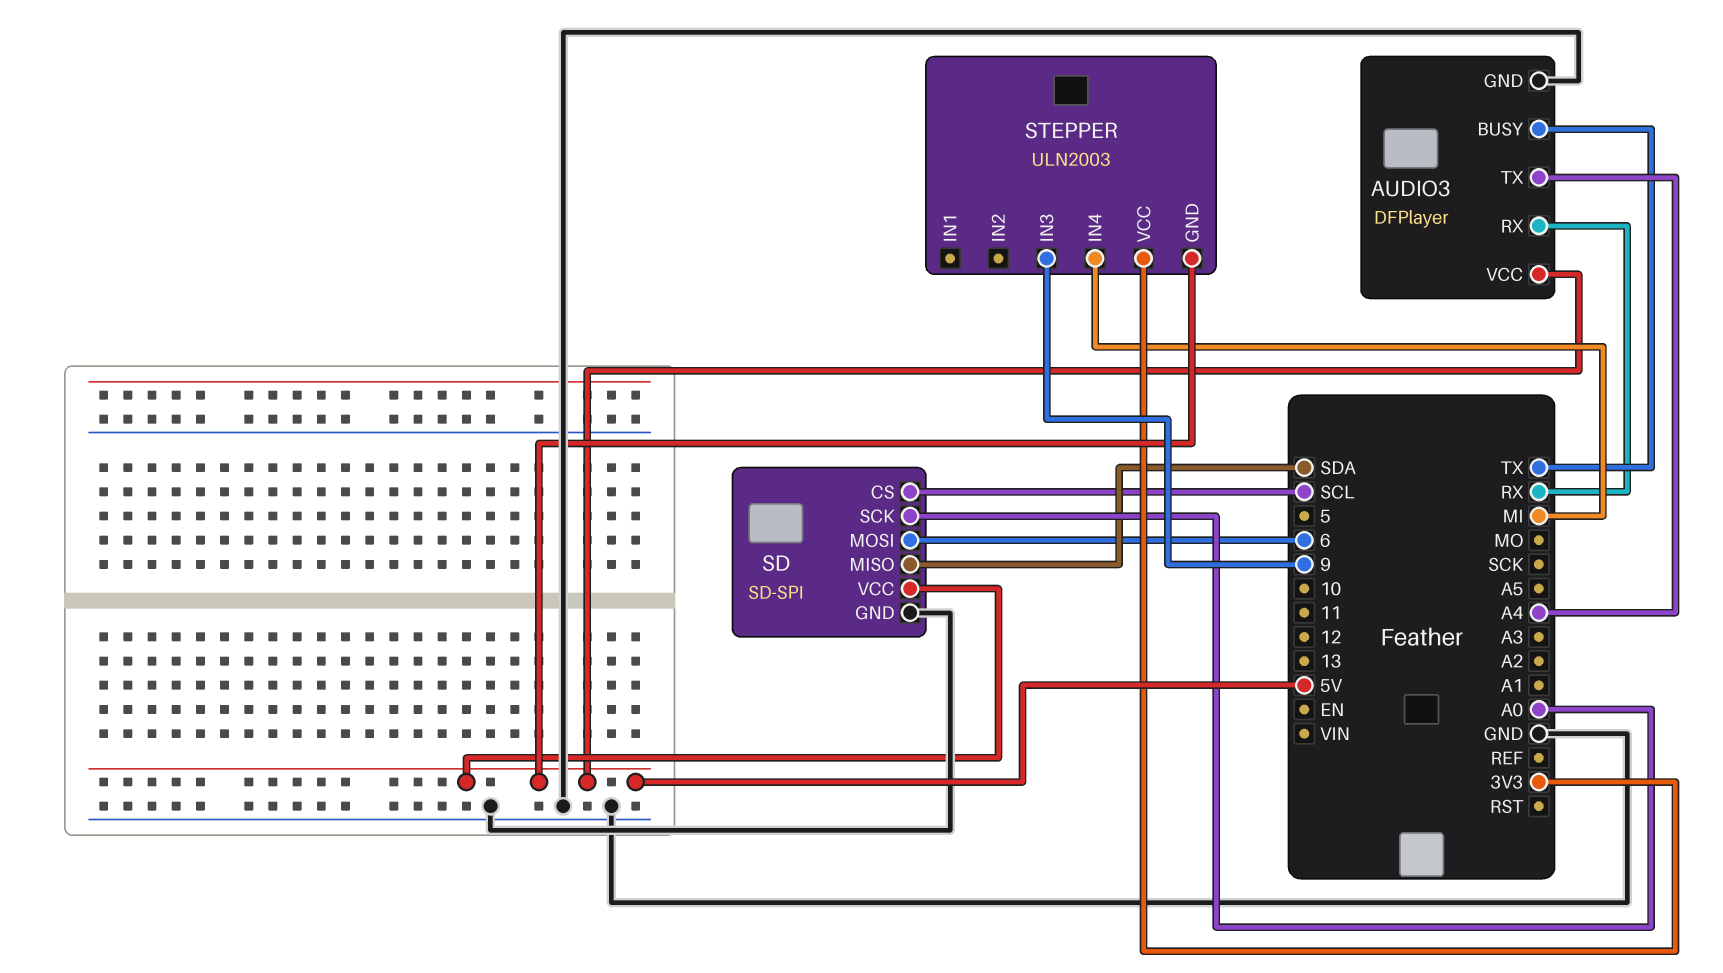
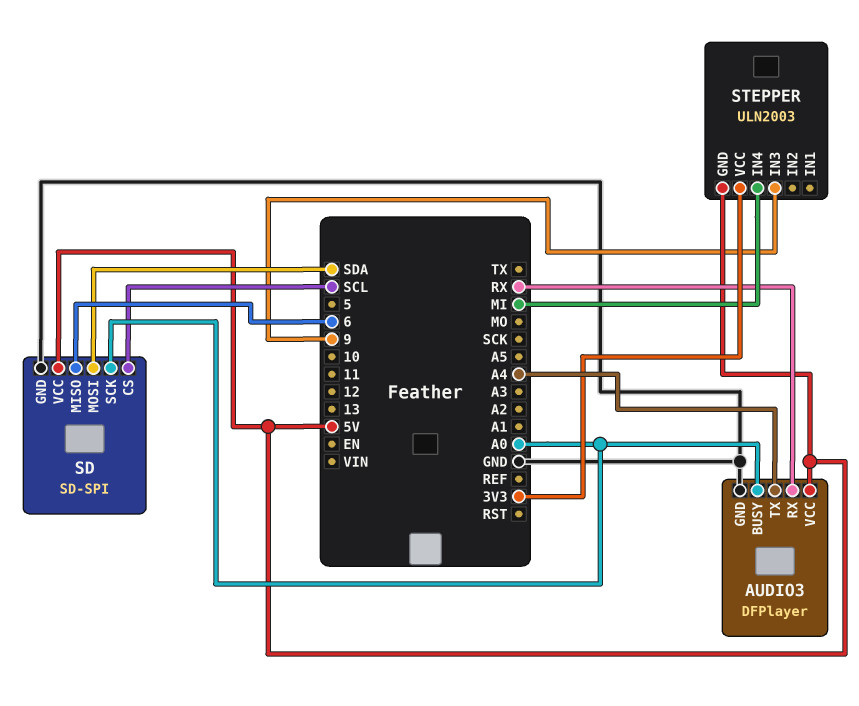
AUDIO3 pin BUSY: TX -> A0
SD pin MISO: SDA -> 6
SD pin MOSI: 6 -> SDA

